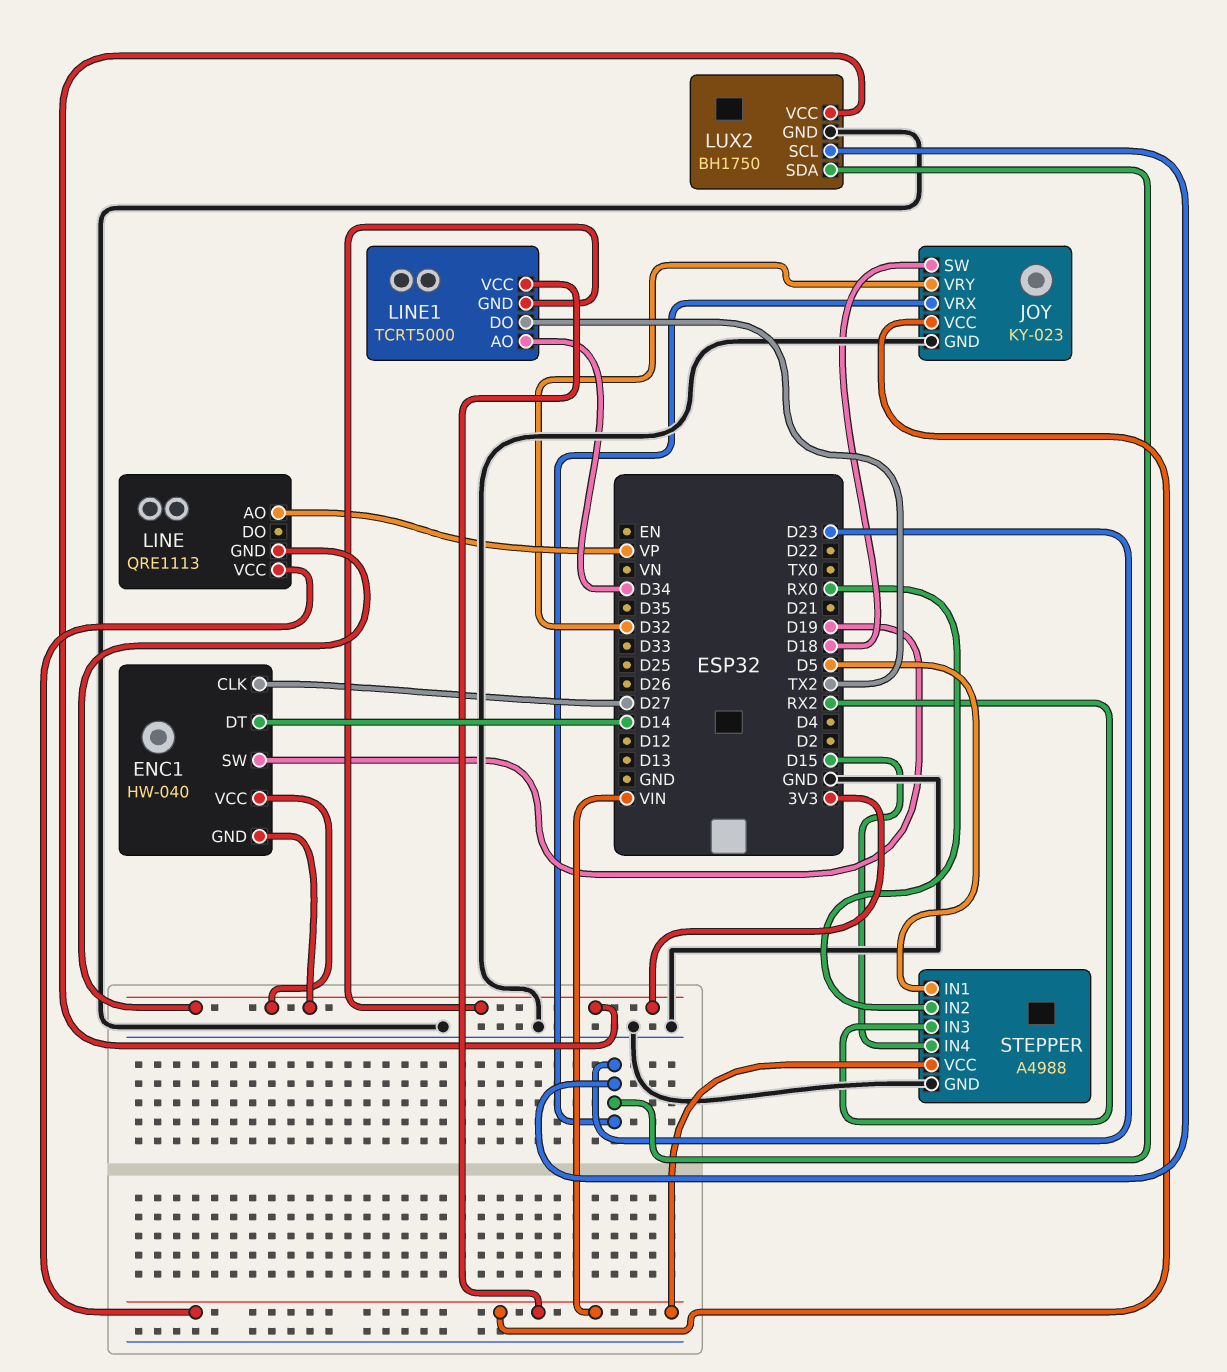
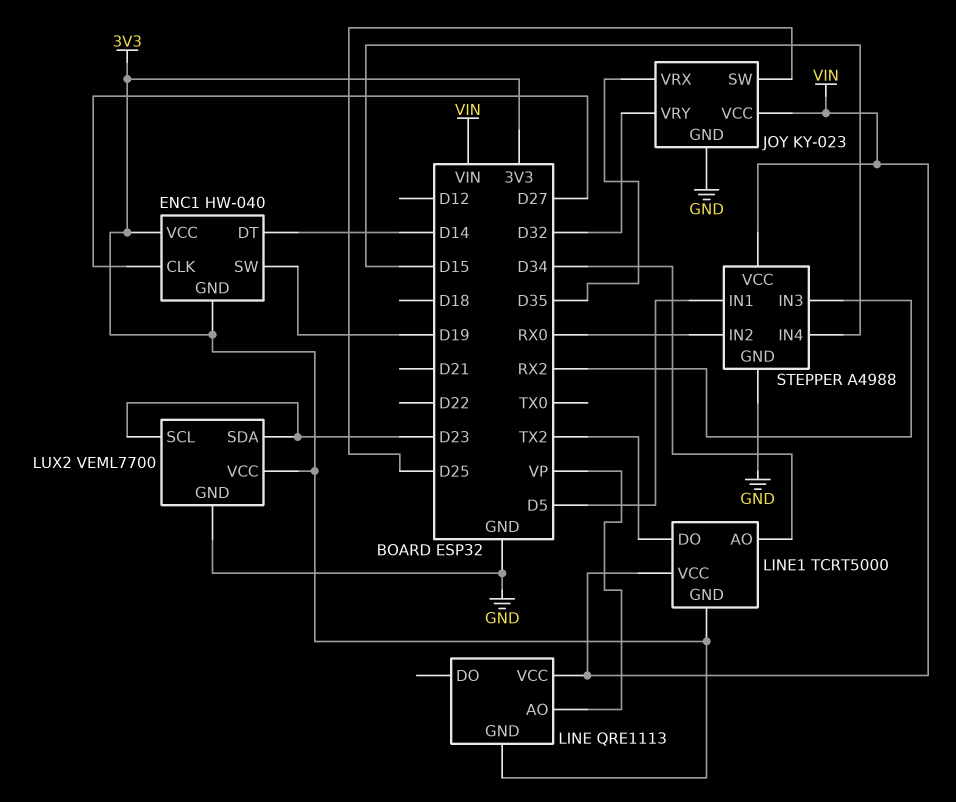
JOY pin SW: D18 -> D25
JOY pin VRX: D23 -> D35
LUX2: BH1750 -> VEML7700

